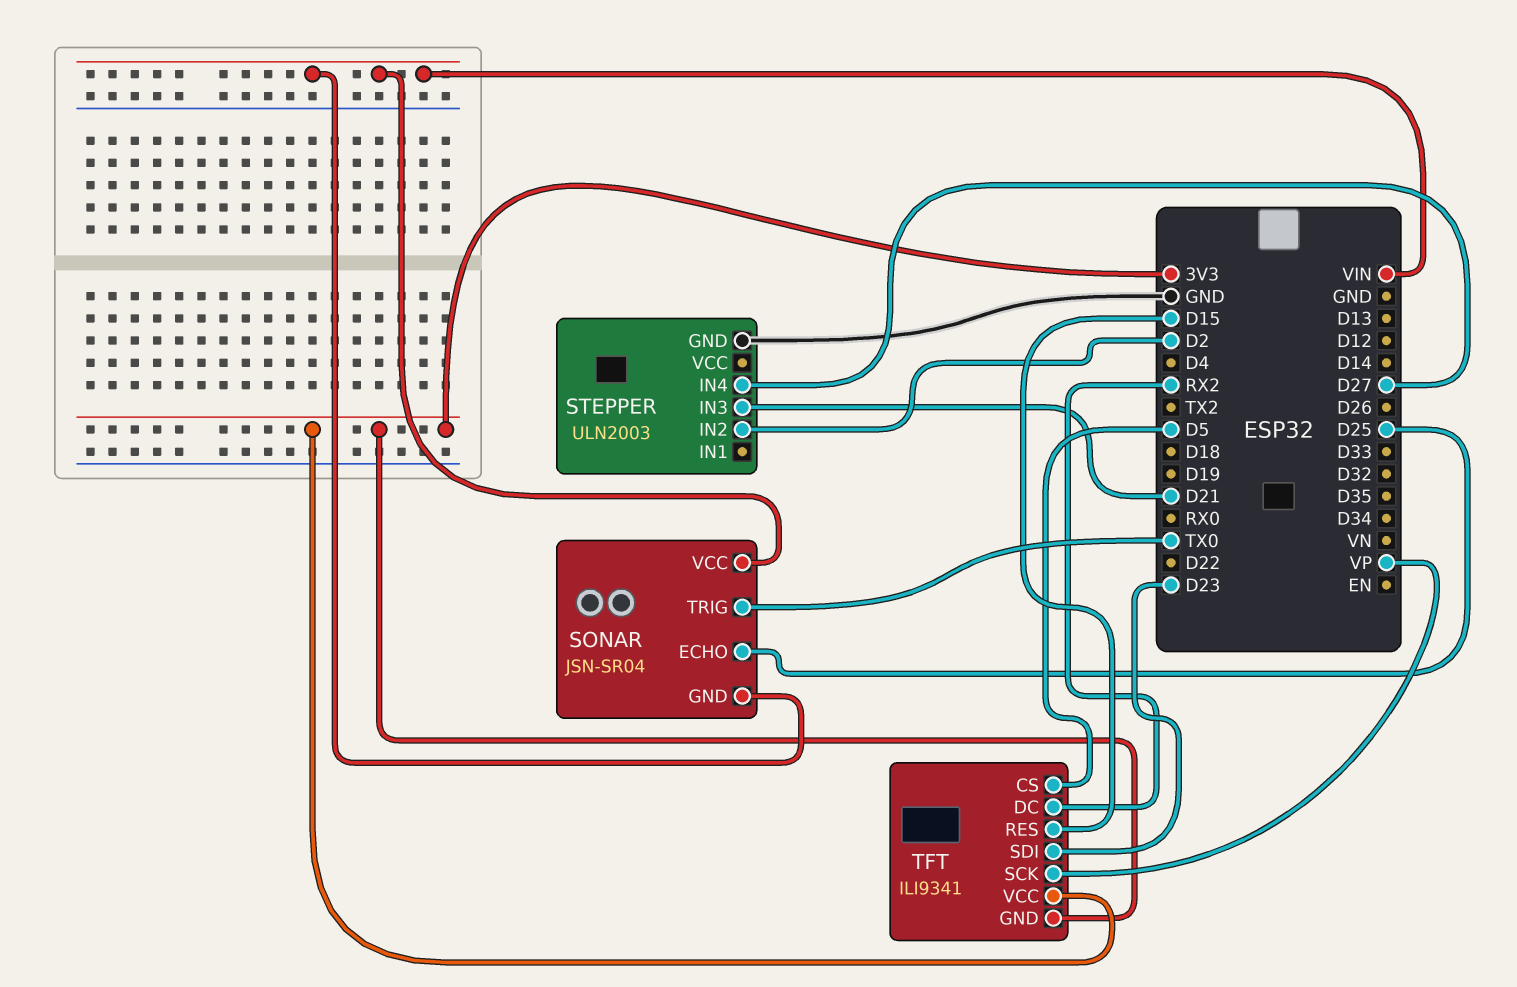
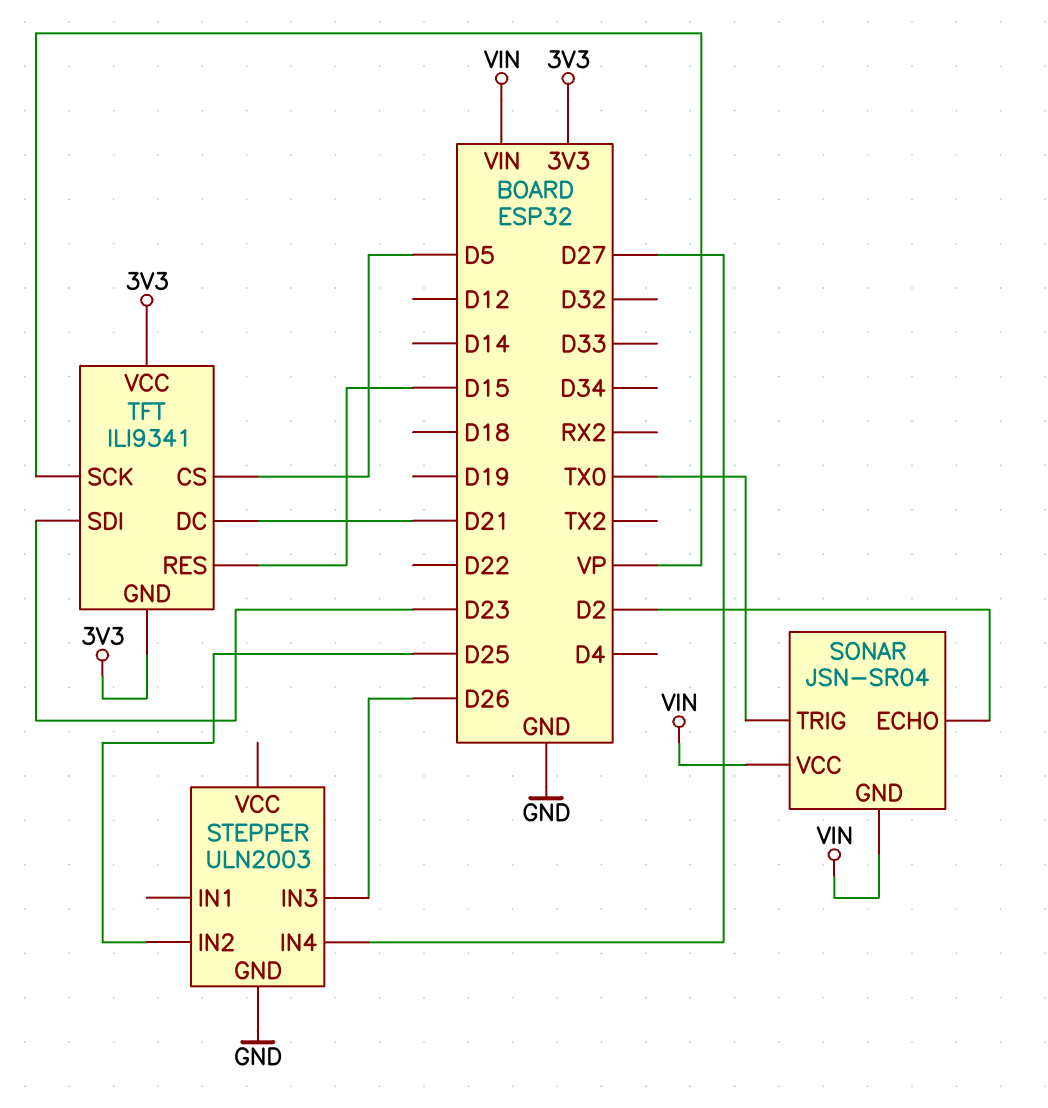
SONAR pin ECHO: D25 -> D2
STEPPER pin IN2: D2 -> D25
STEPPER pin IN3: D21 -> D26
TFT pin DC: RX2 -> D21

